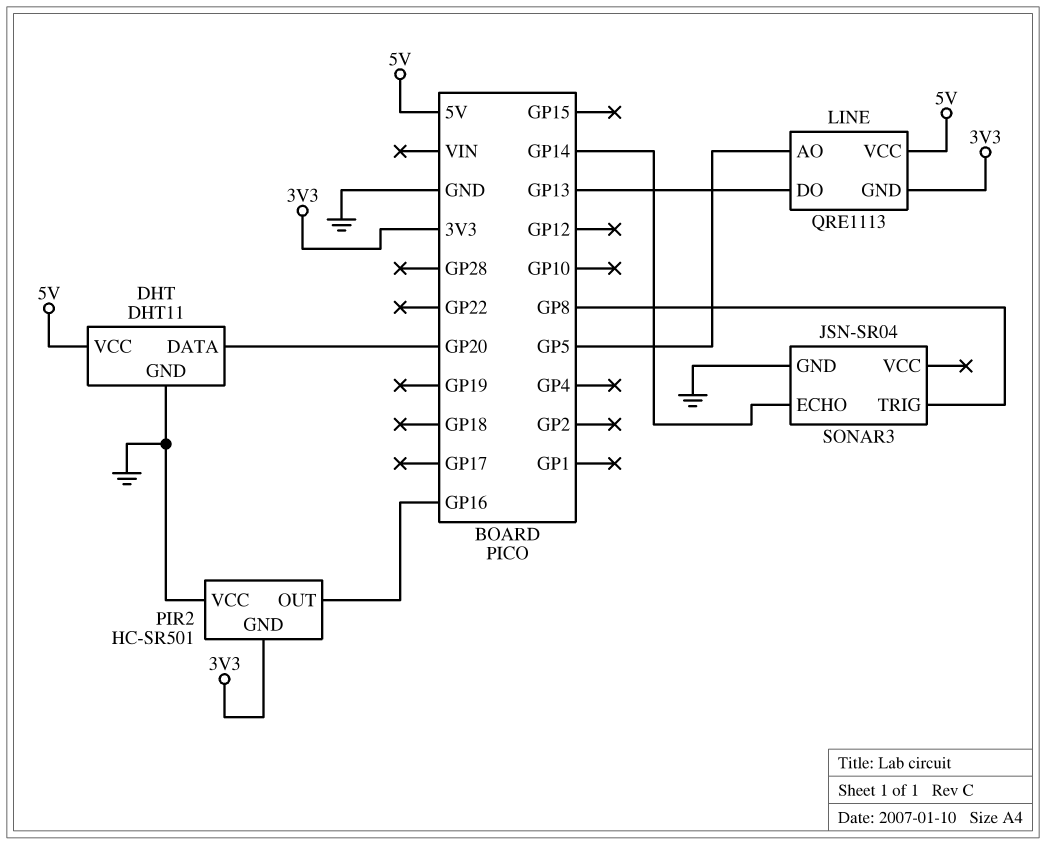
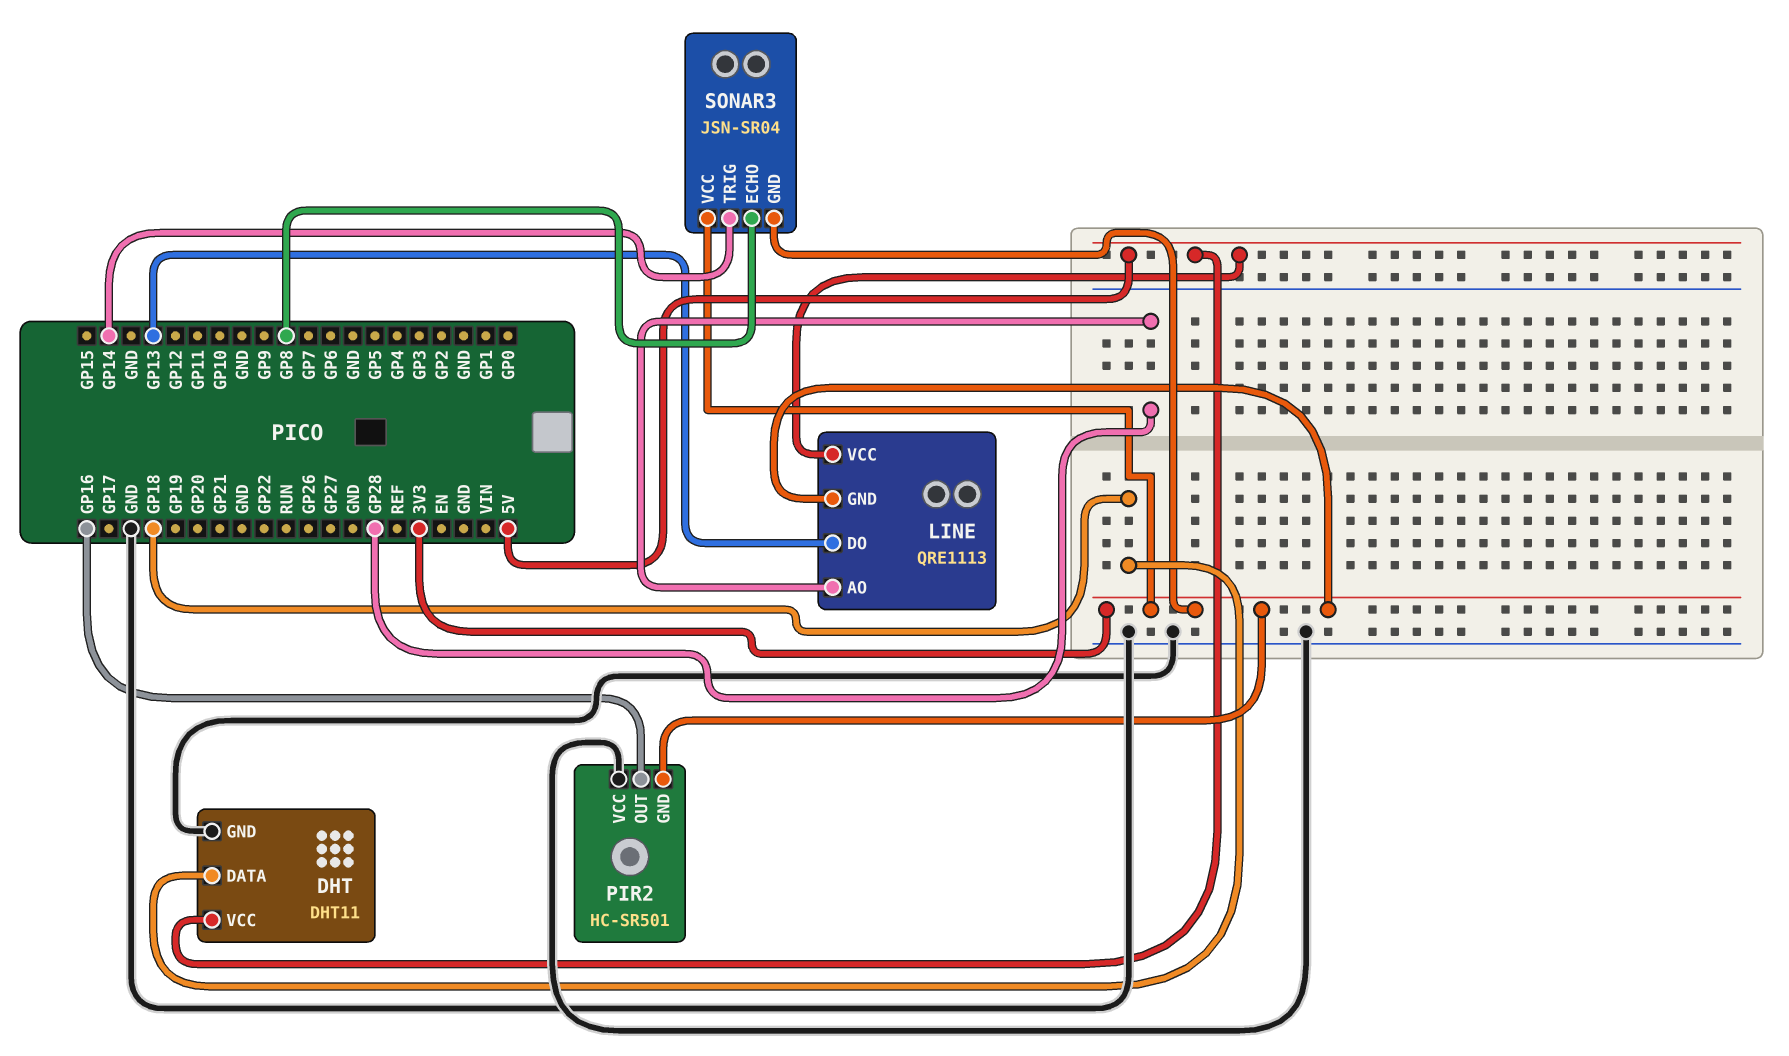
DHT pin DATA: GP20 -> GP18
LINE pin AO: GP5 -> GP28
SONAR3 pin ECHO: GP14 -> GP8
SONAR3 pin GND: GND -> 3V3
SONAR3 pin TRIG: GP8 -> GP14
SONAR3 pin VCC: none -> 3V3

